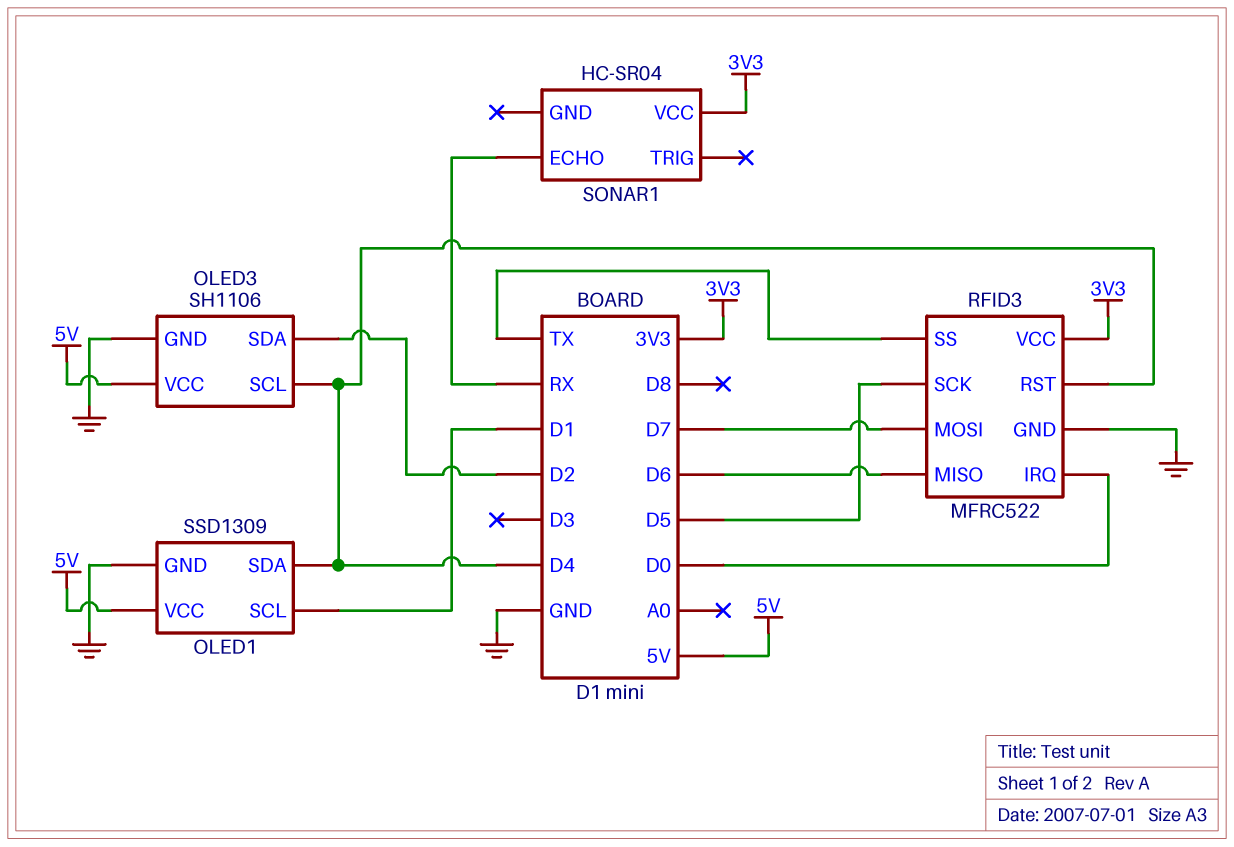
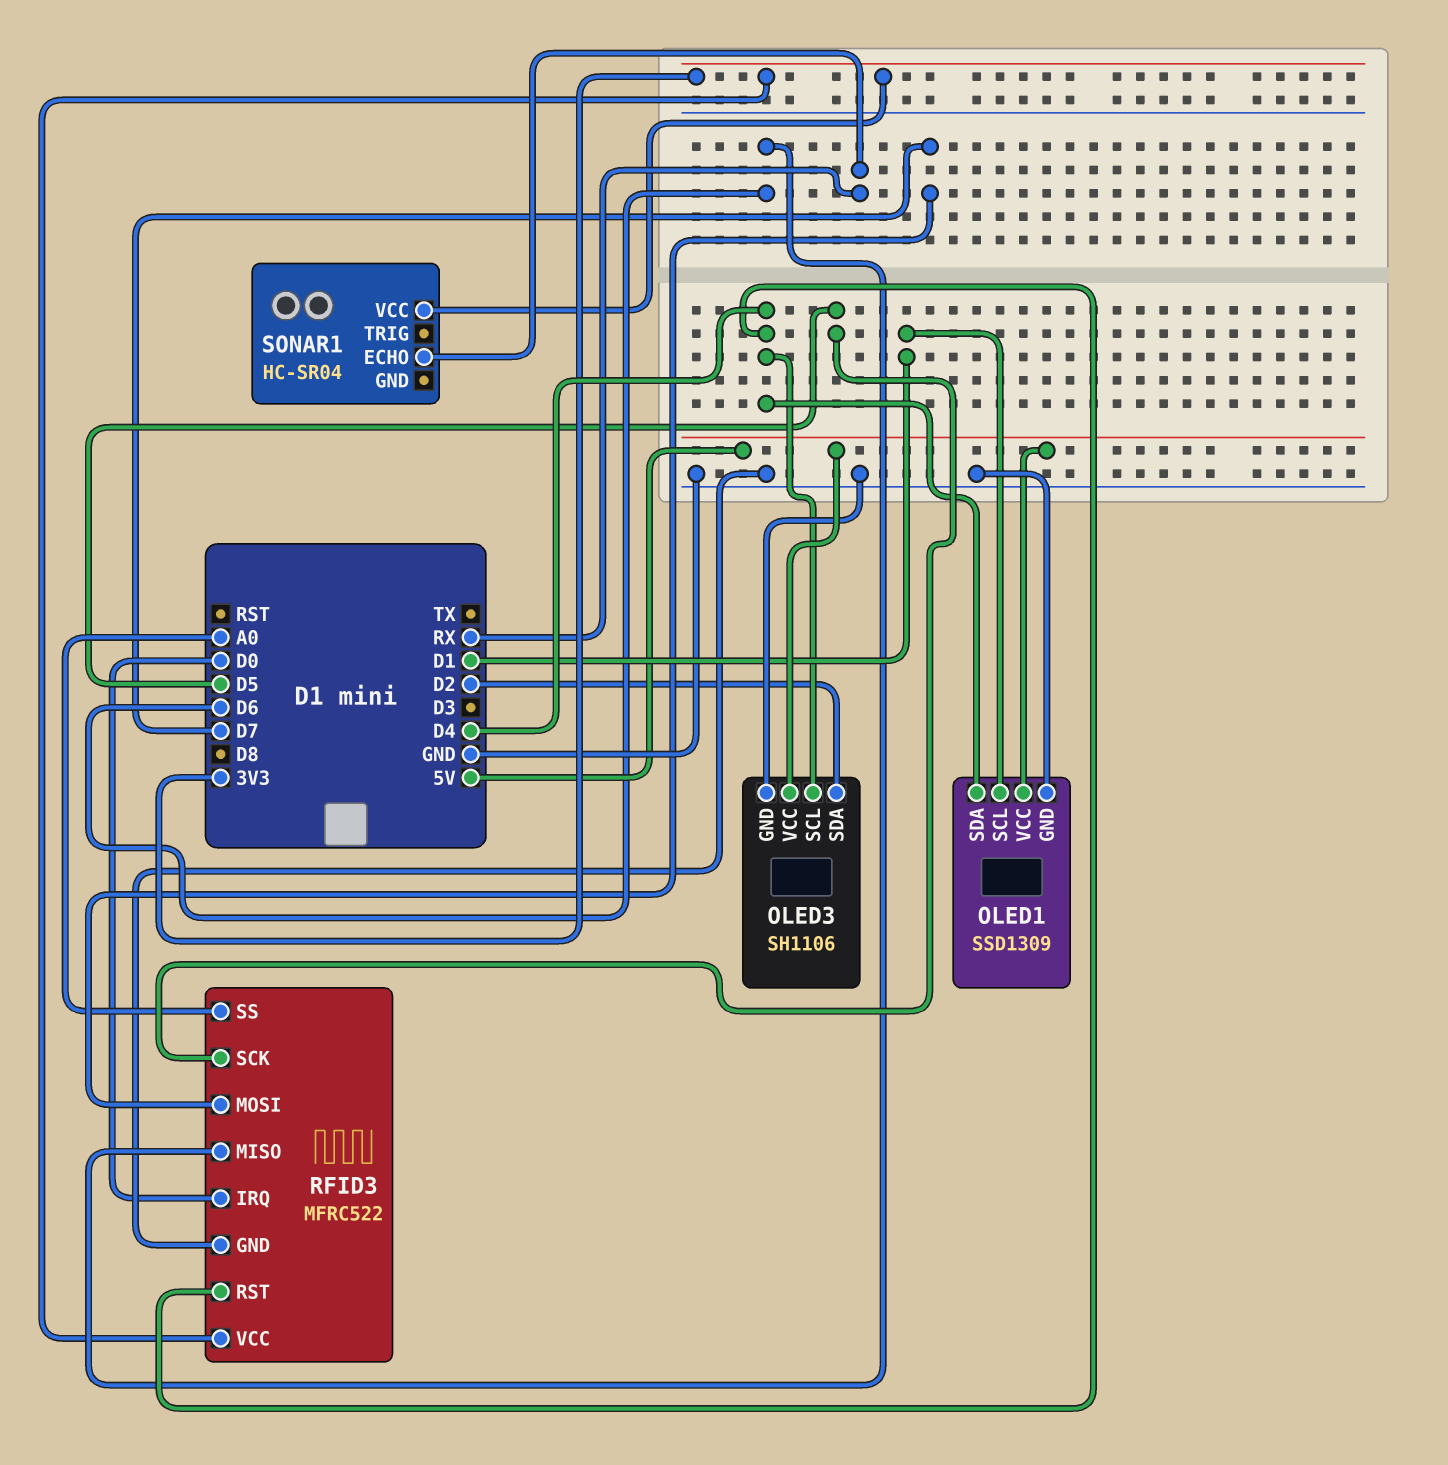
RFID3 pin SS: TX -> A0

